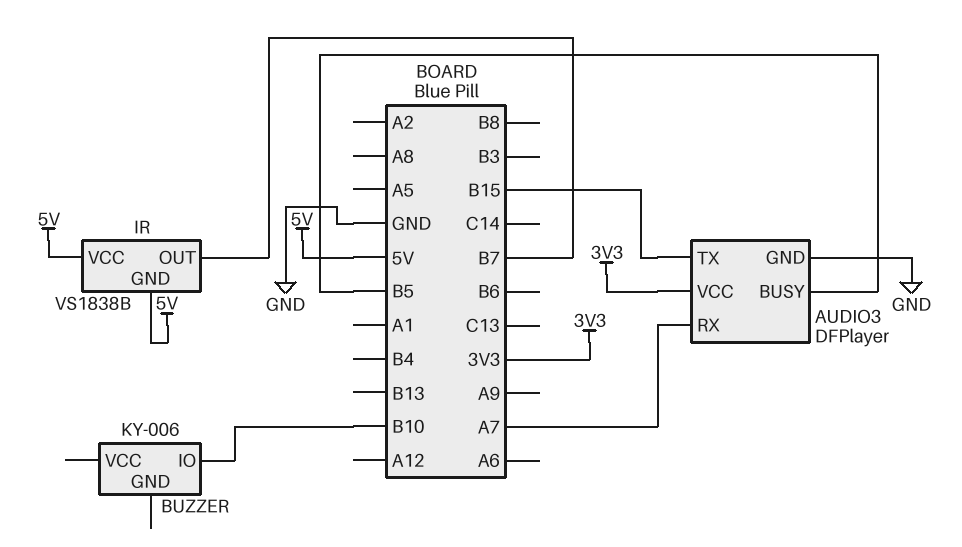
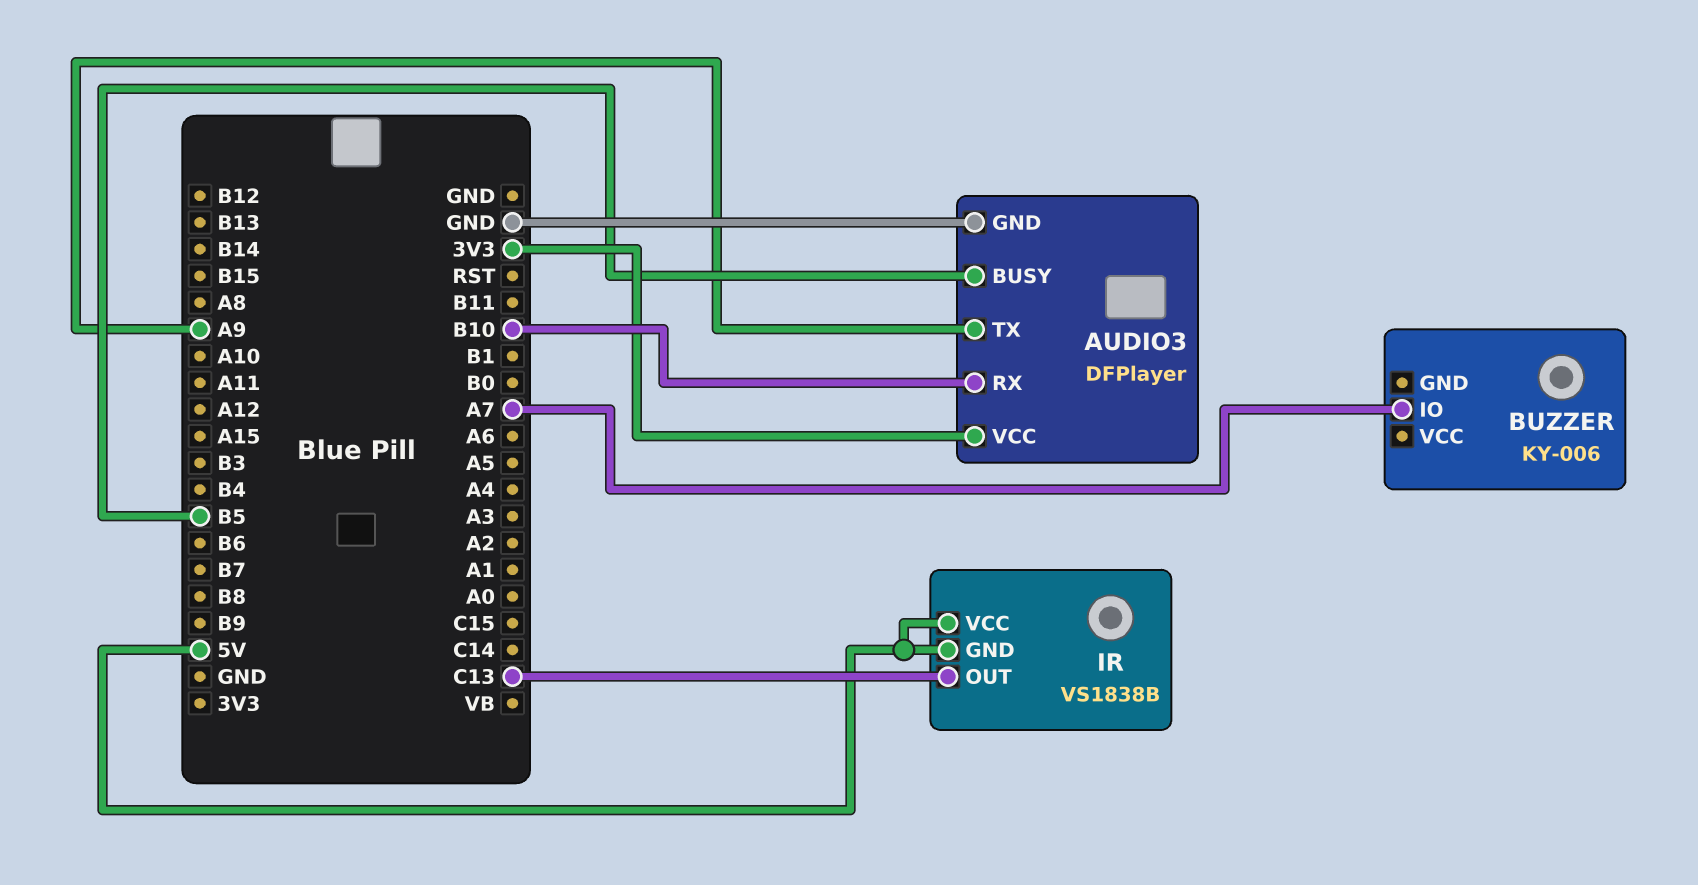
AUDIO3 pin RX: A7 -> B10
AUDIO3 pin TX: B15 -> A9
BUZZER pin IO: B10 -> A7
IR pin OUT: B7 -> C13

